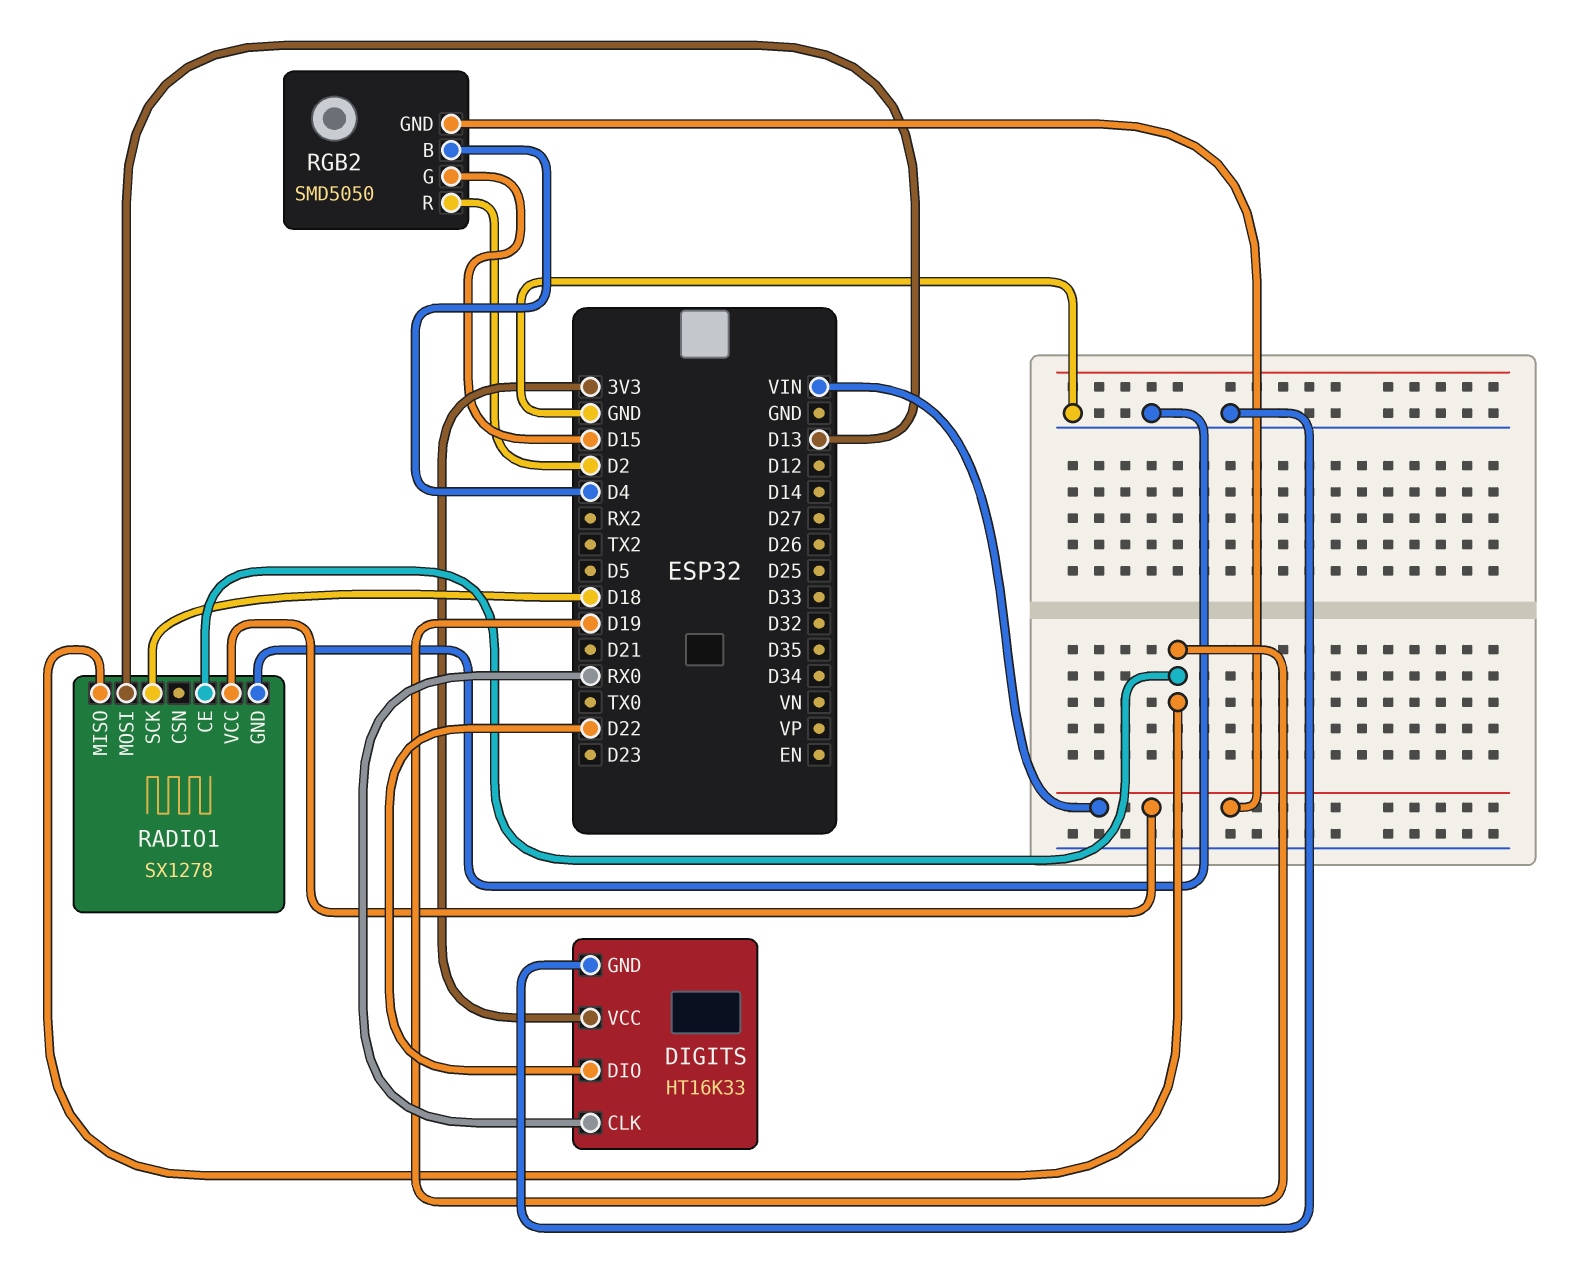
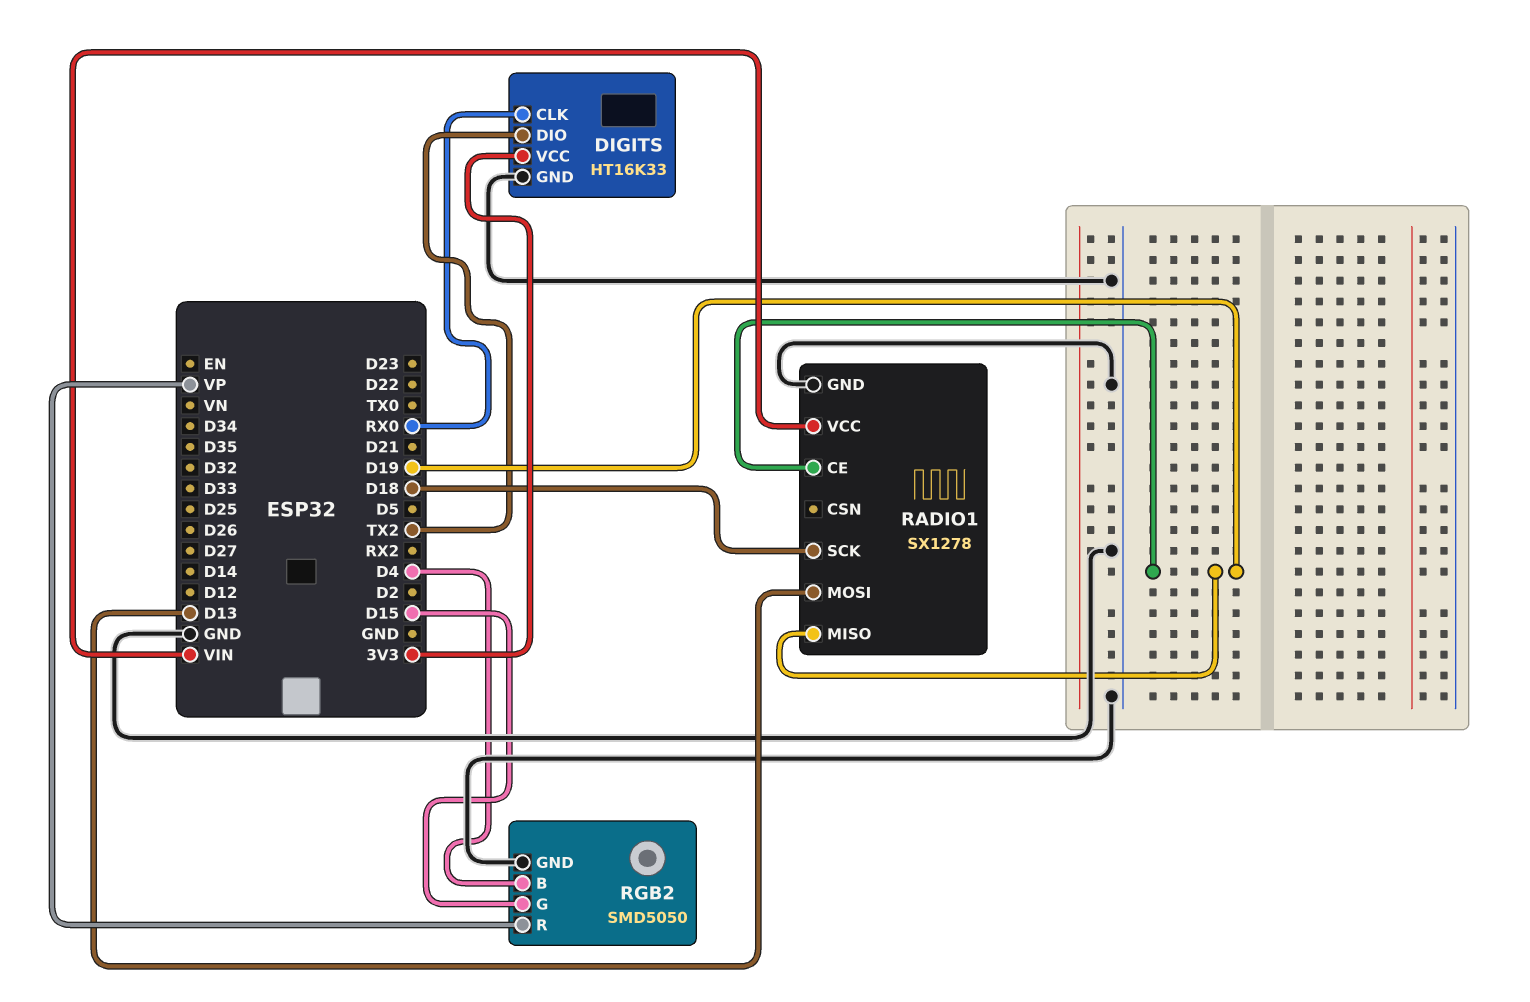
DIGITS pin DIO: D22 -> TX2
RGB2 pin GND: VIN -> GND
RGB2 pin R: D2 -> VP

